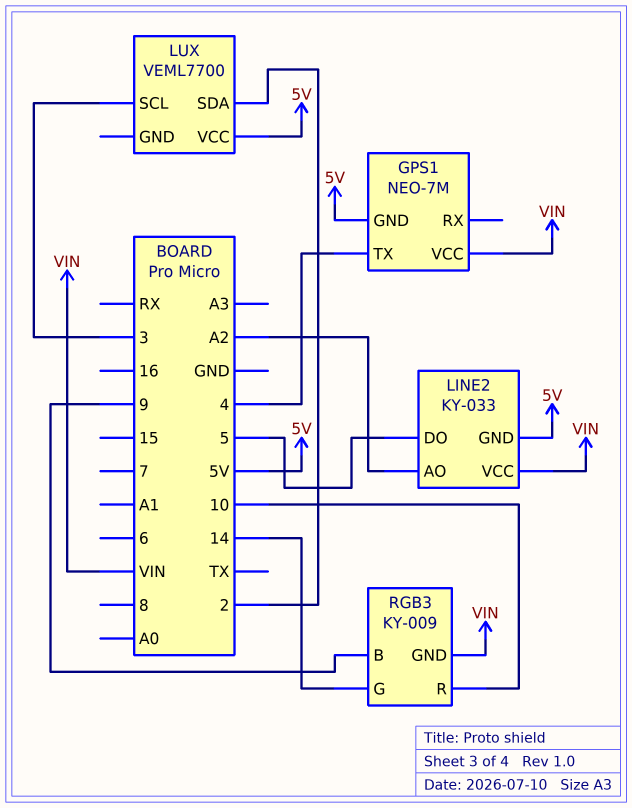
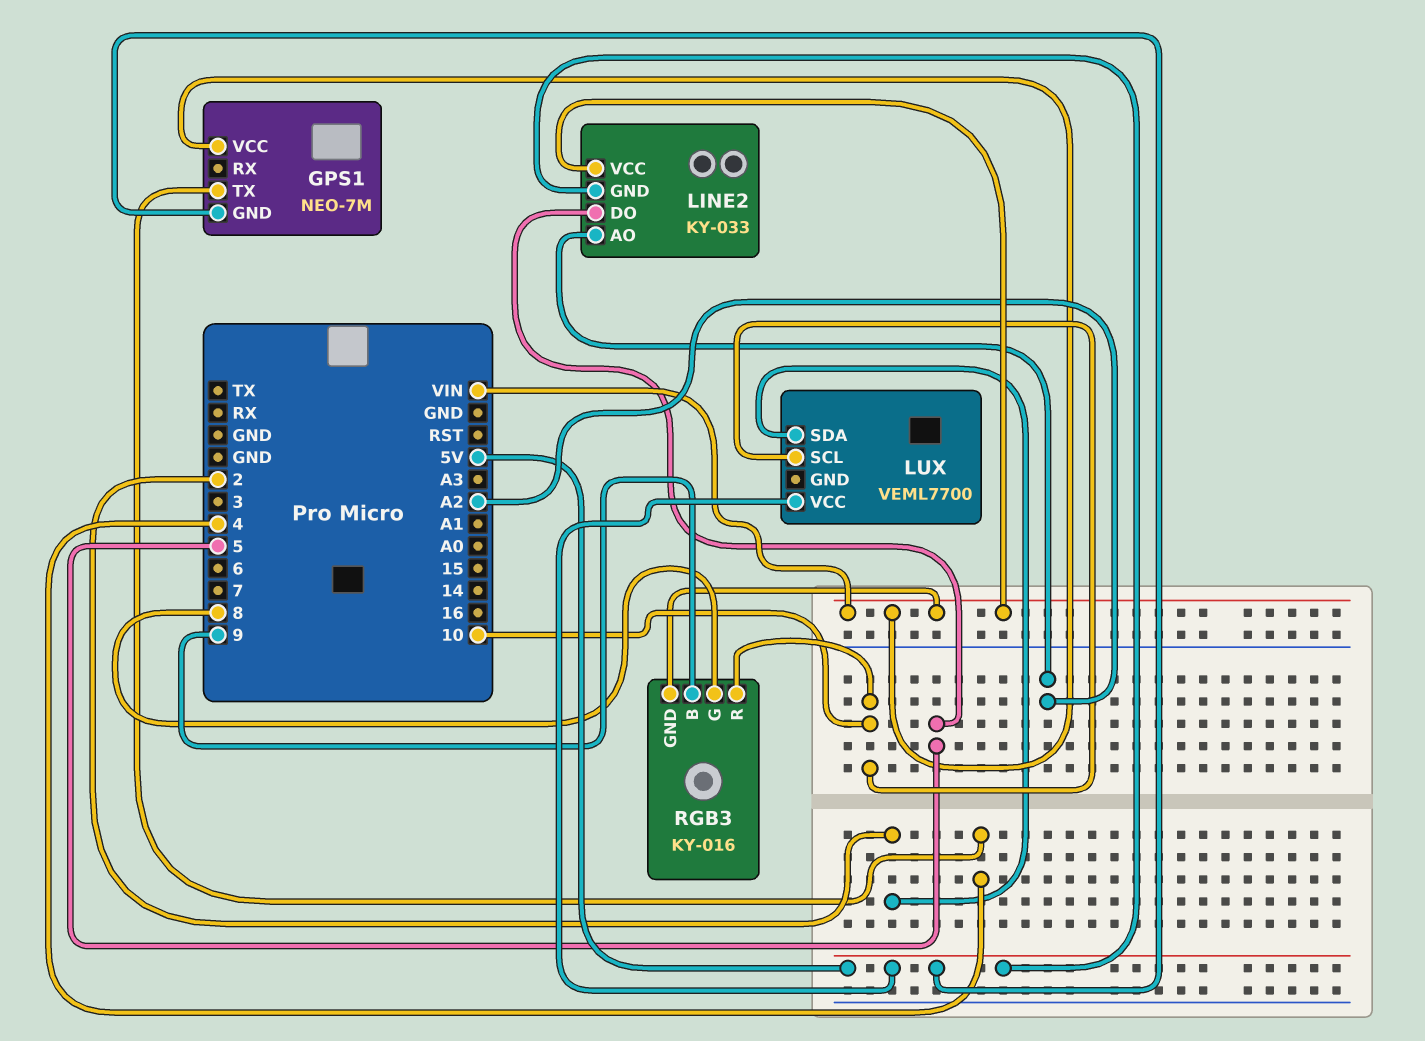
LUX pin SCL: 3 -> 10
RGB3: KY-009 -> KY-016
RGB3 pin G: 14 -> 8

